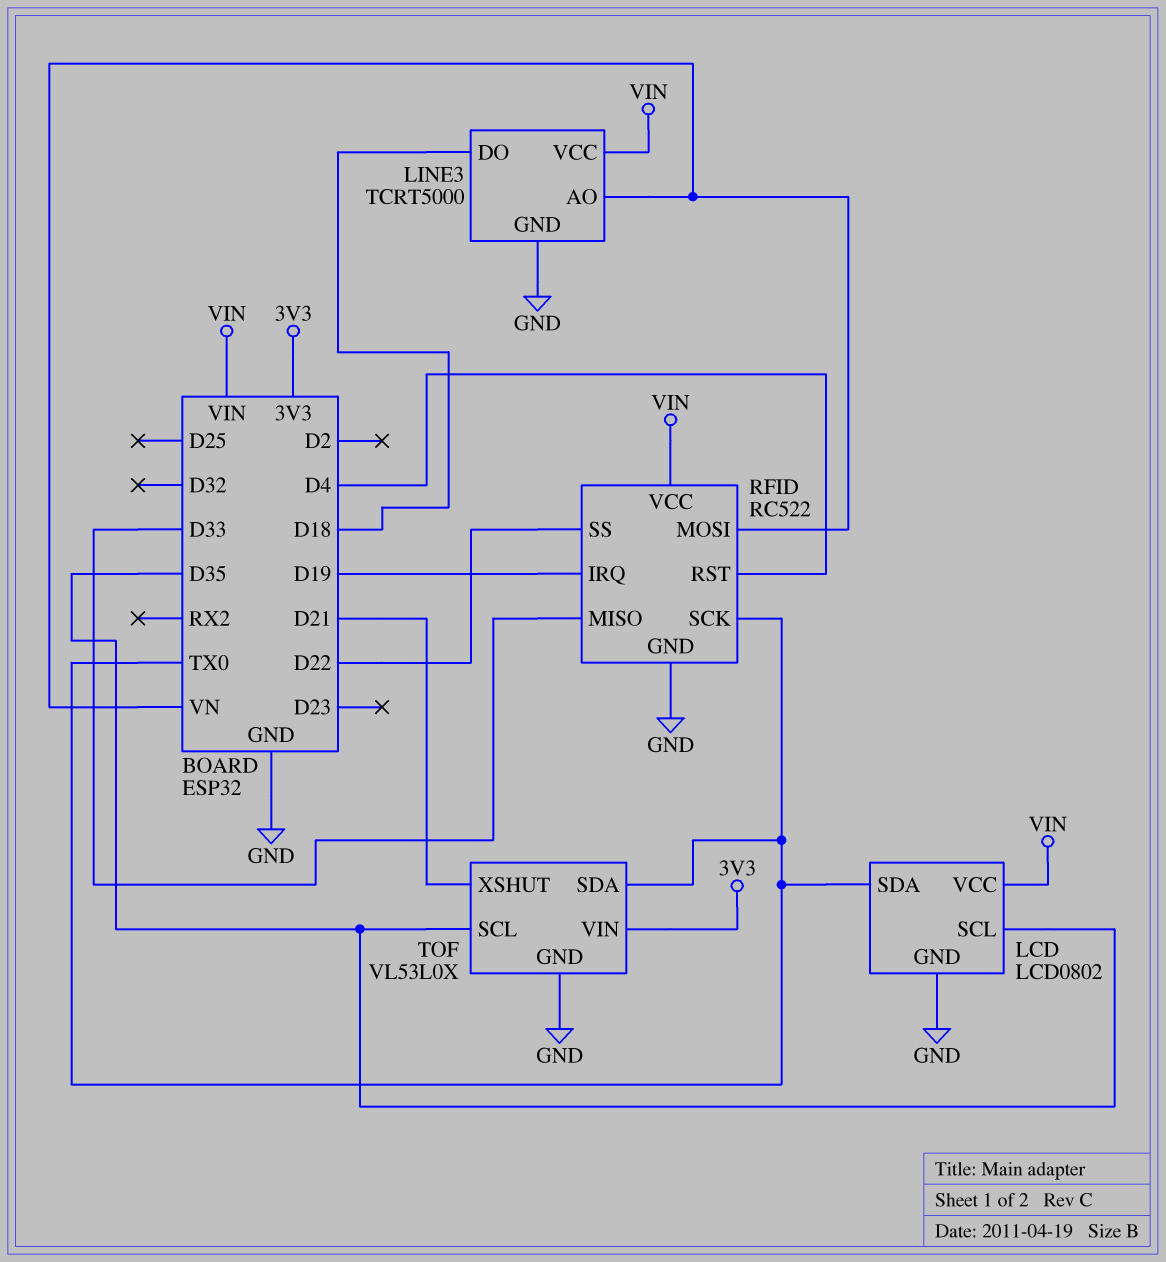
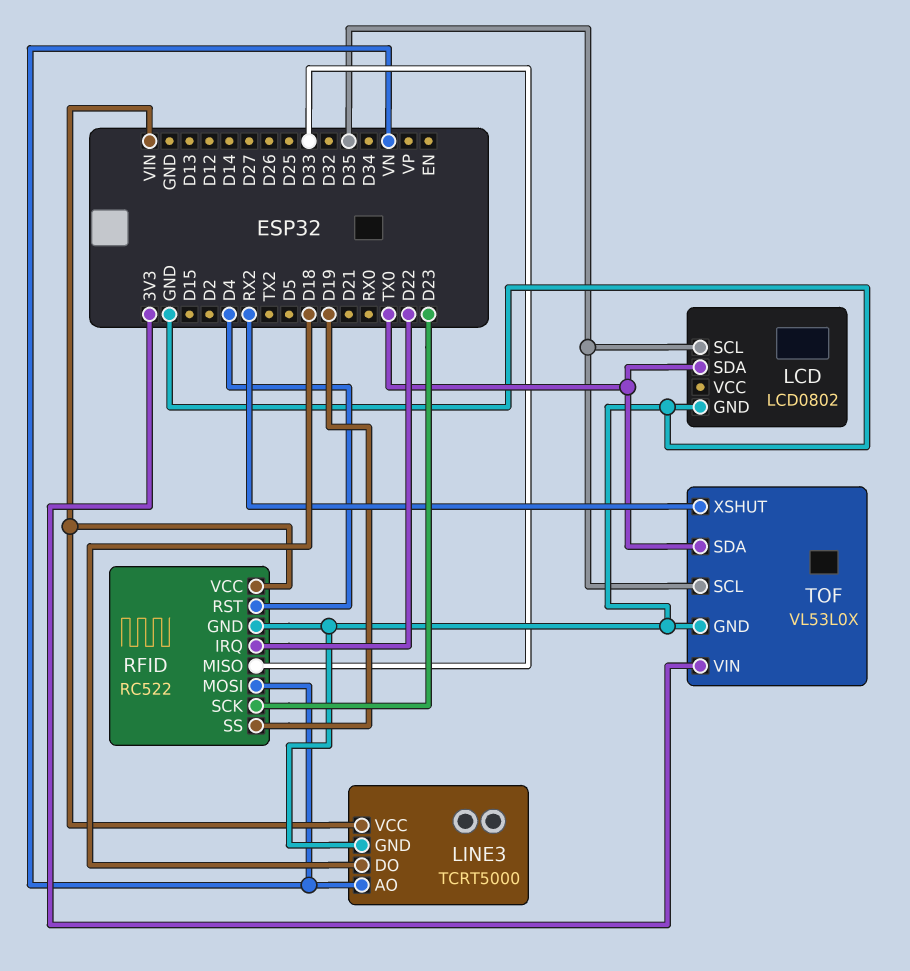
LCD pin VCC: VIN -> none
RFID pin IRQ: D19 -> D22
RFID pin SCK: TX0 -> D23
RFID pin SS: D22 -> D19
TOF pin XSHUT: D21 -> RX2

